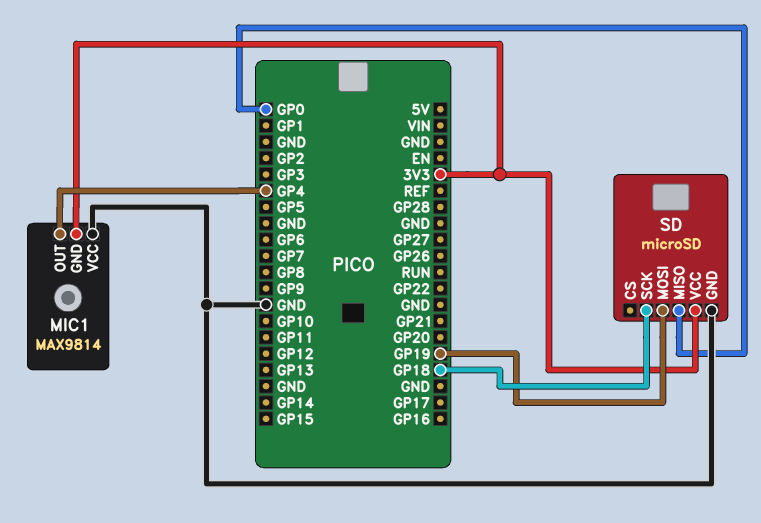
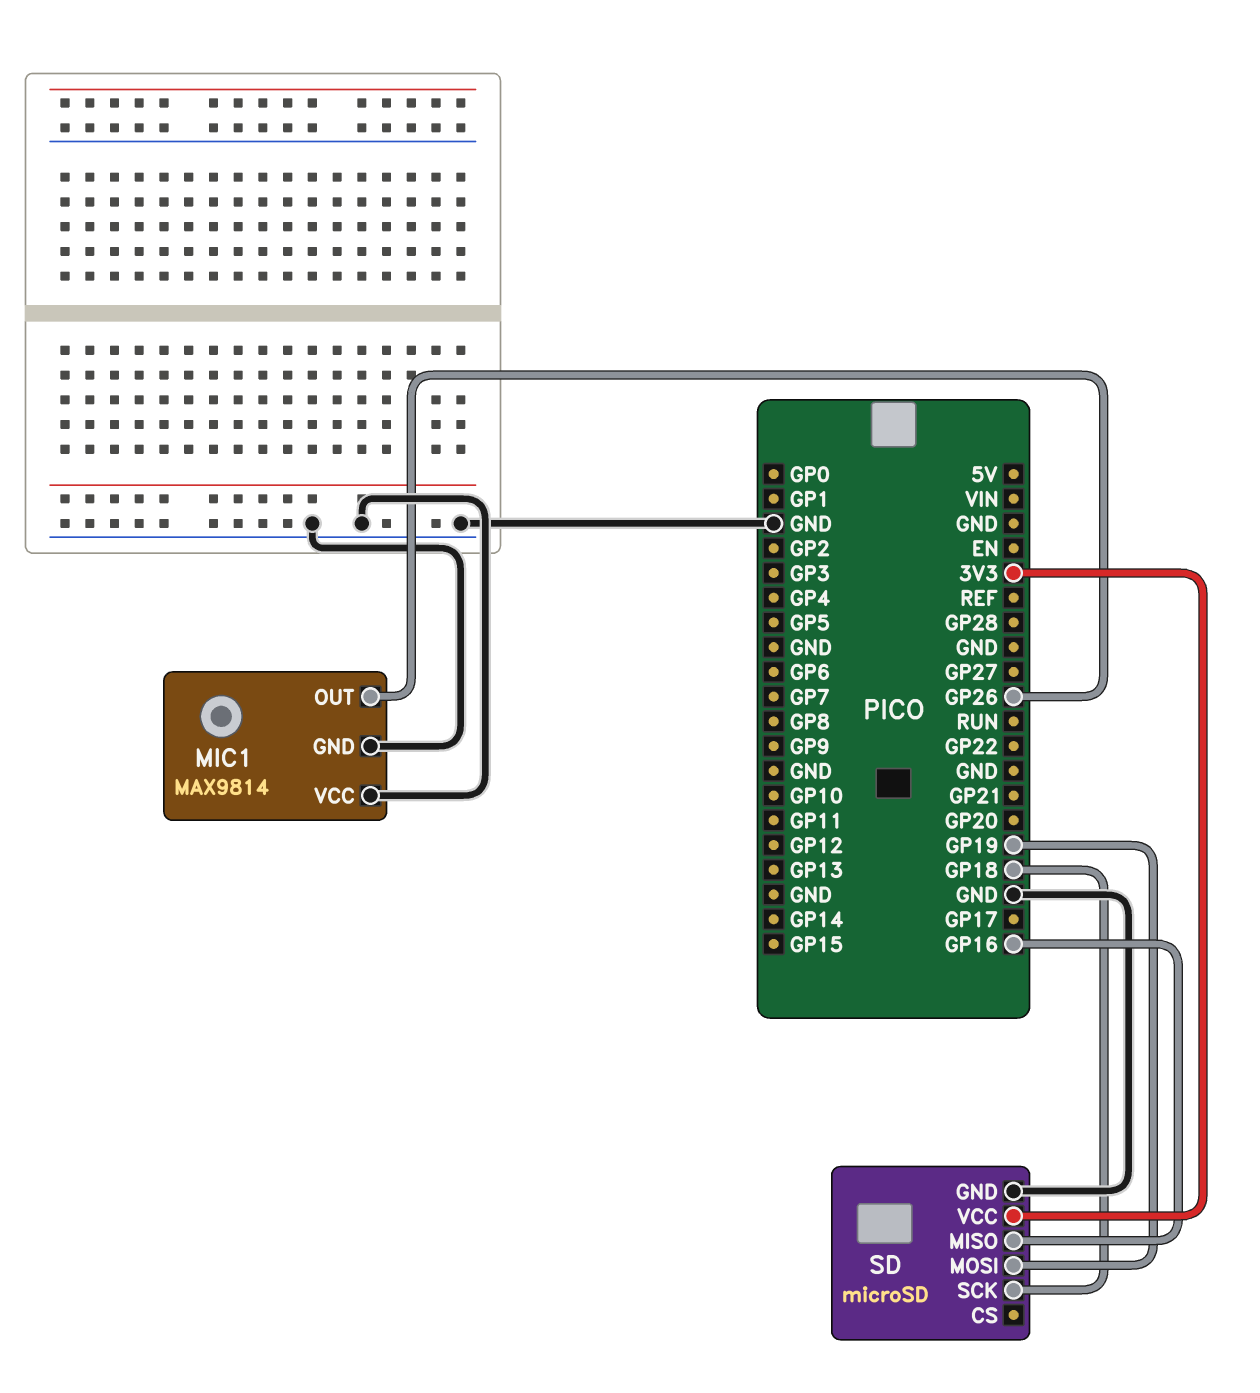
MIC1 pin GND: 3V3 -> GND
MIC1 pin OUT: GP4 -> GP26
SD pin MISO: GP0 -> GP16

